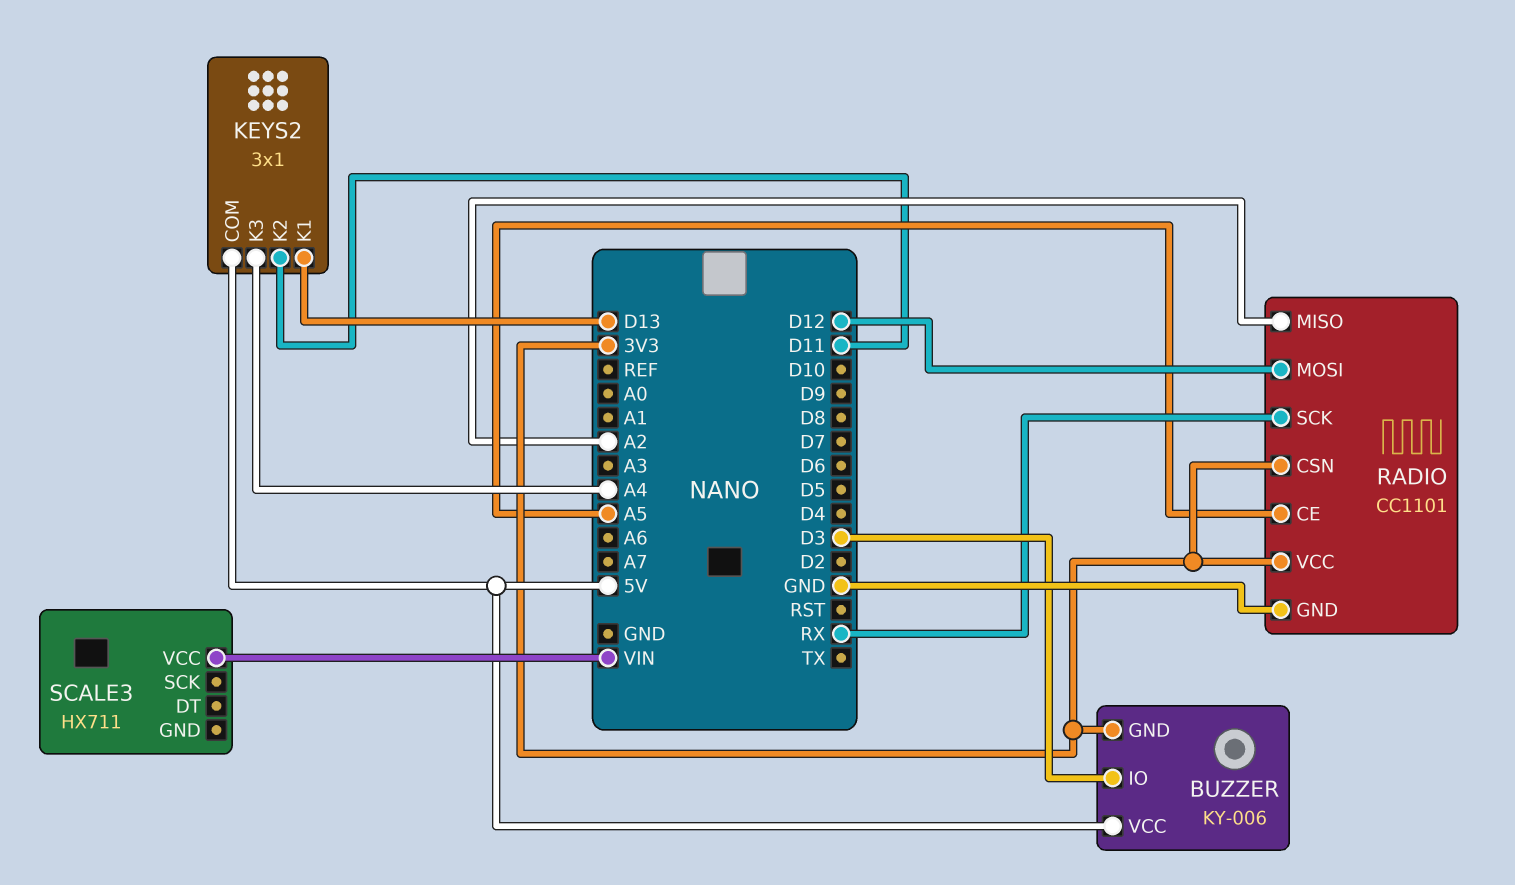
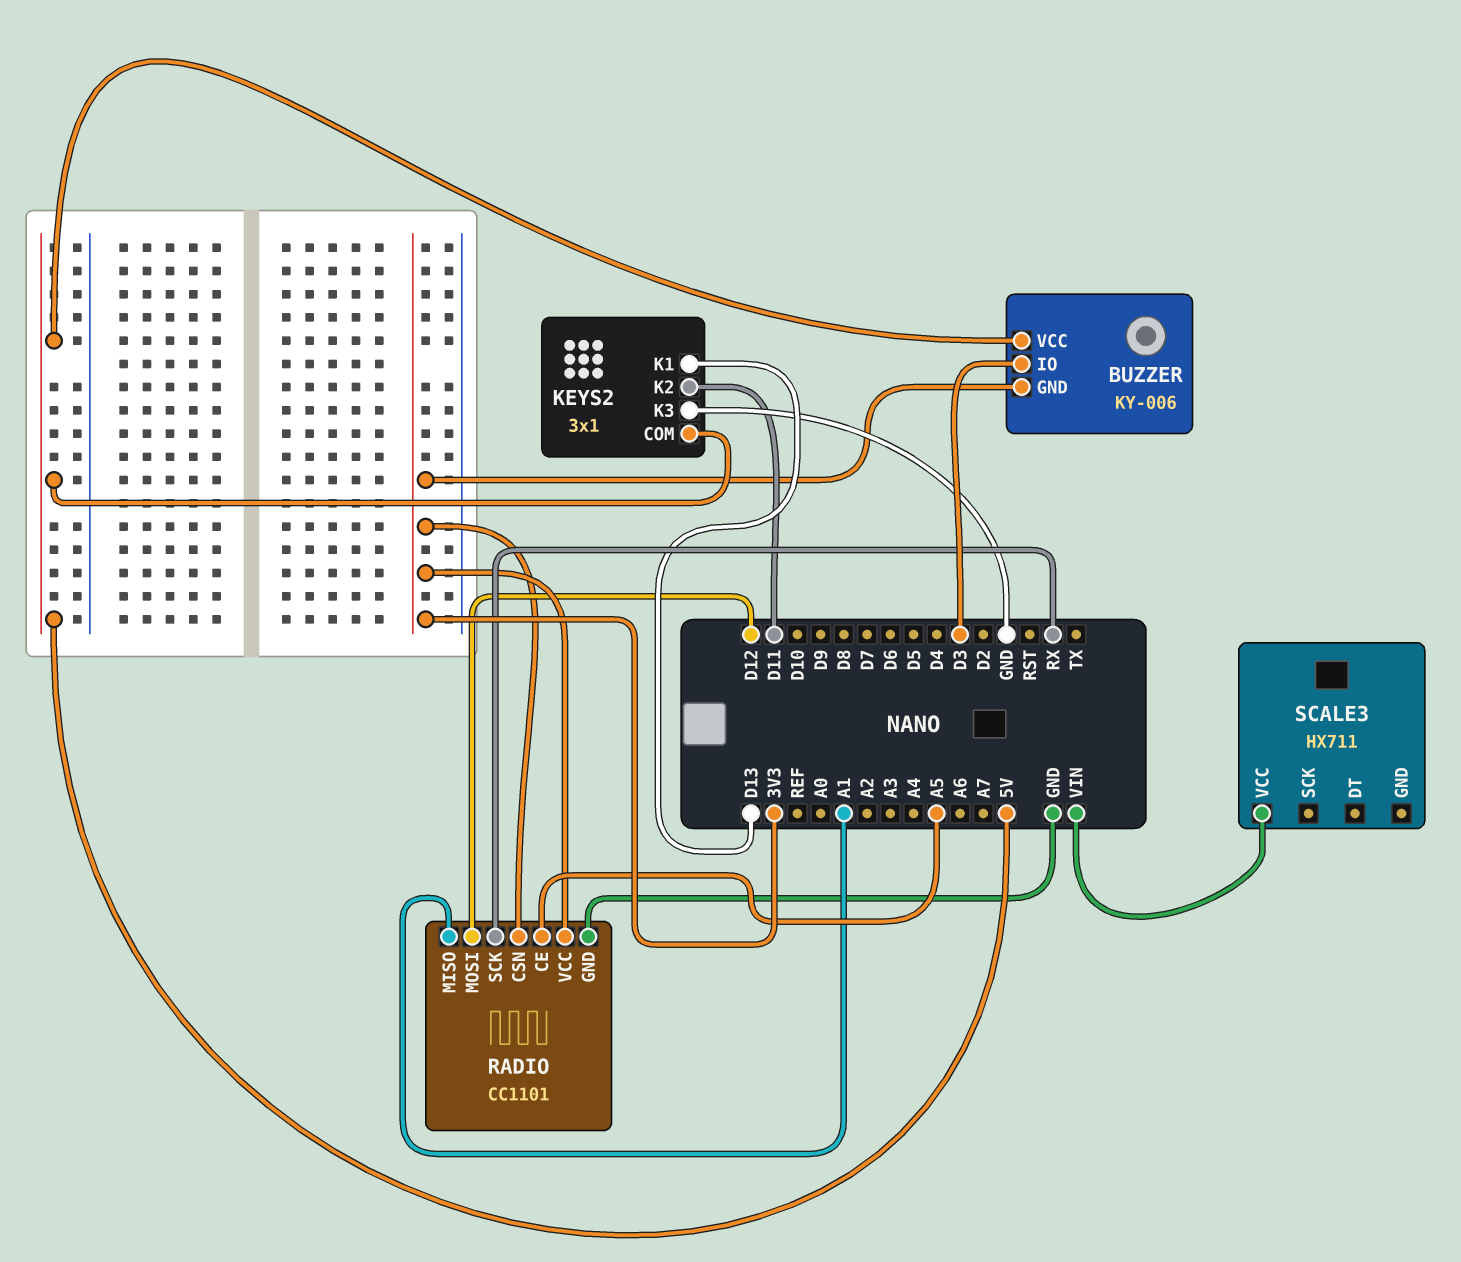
KEYS2 pin K3: A4 -> GND
RADIO pin MISO: A2 -> A1

